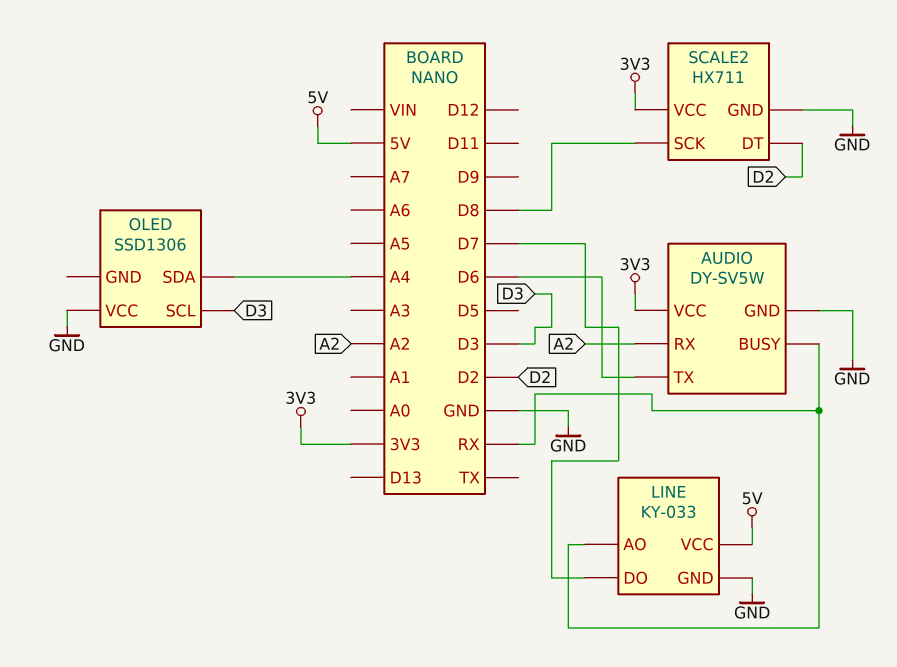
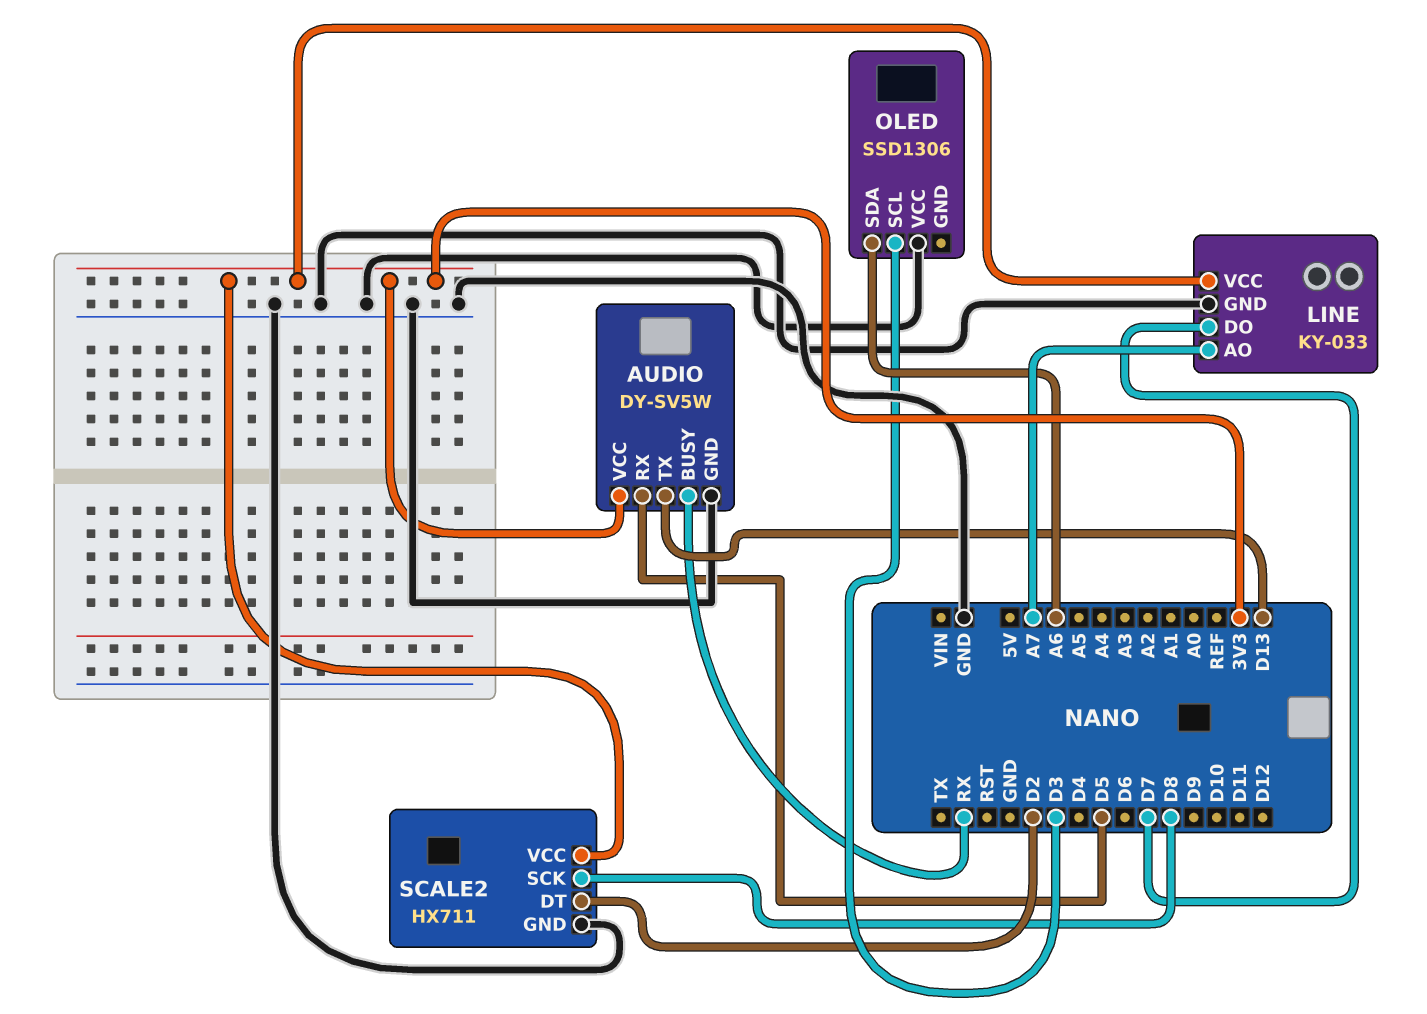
AUDIO pin RX: A2 -> D5
AUDIO pin TX: D6 -> D13
LINE pin AO: RX -> A7
LINE pin VCC: 5V -> 3V3
OLED pin SDA: A4 -> A6

